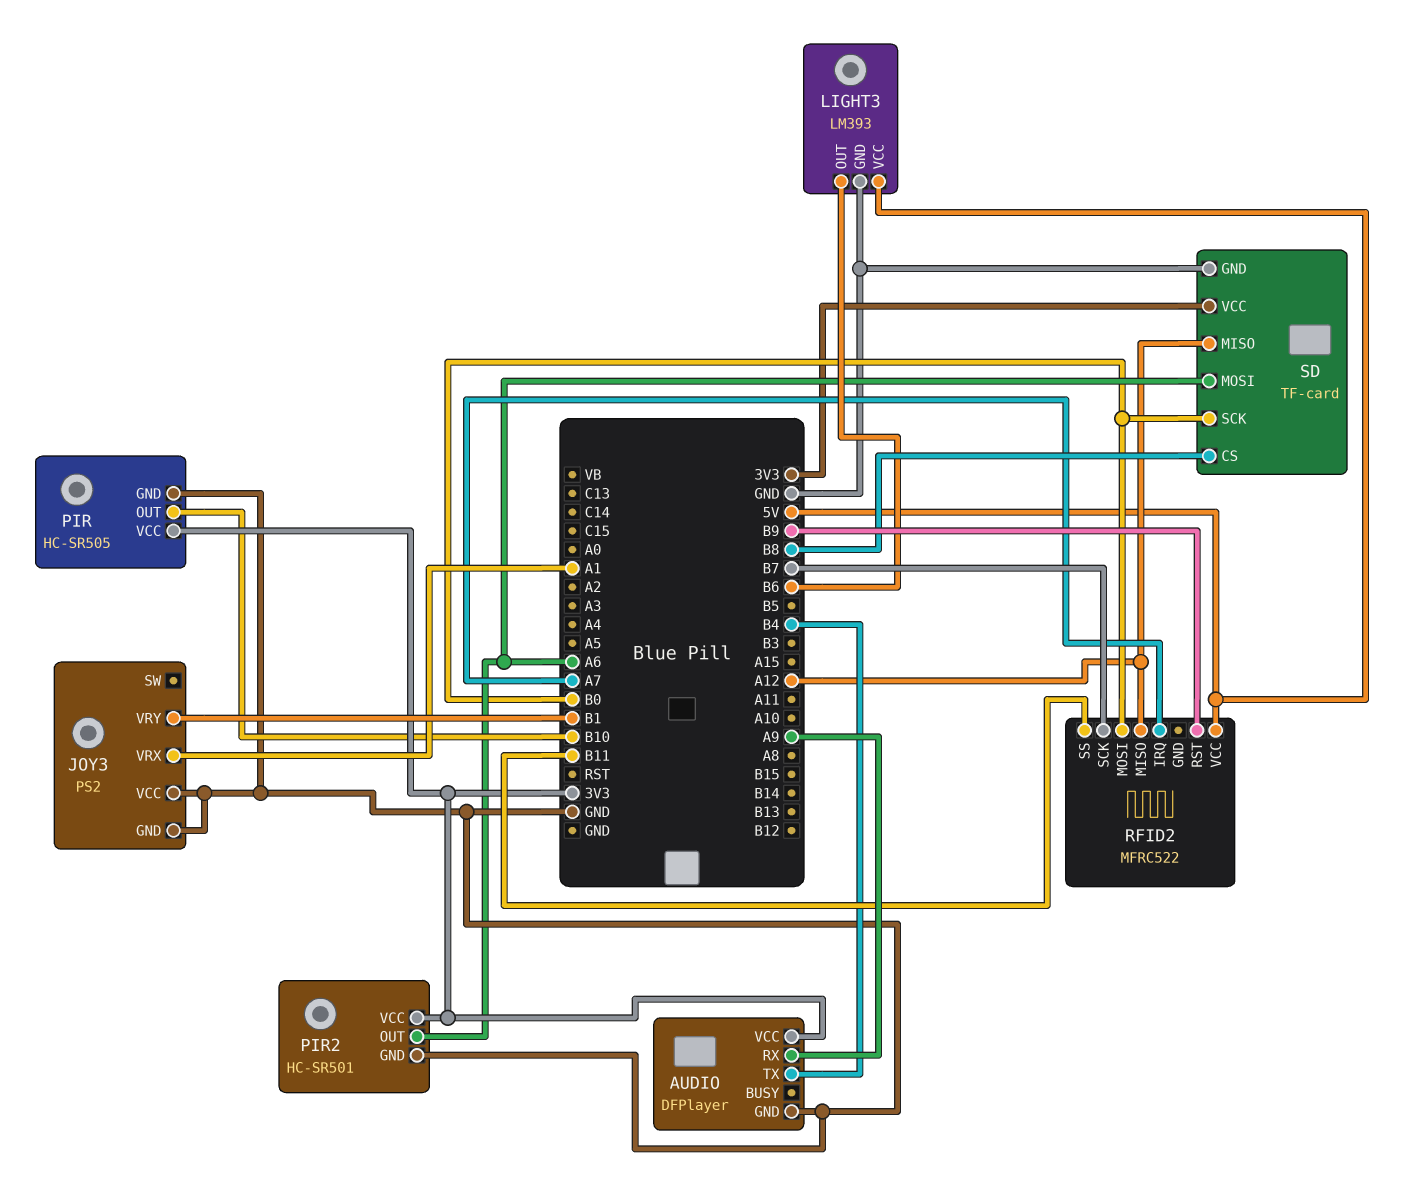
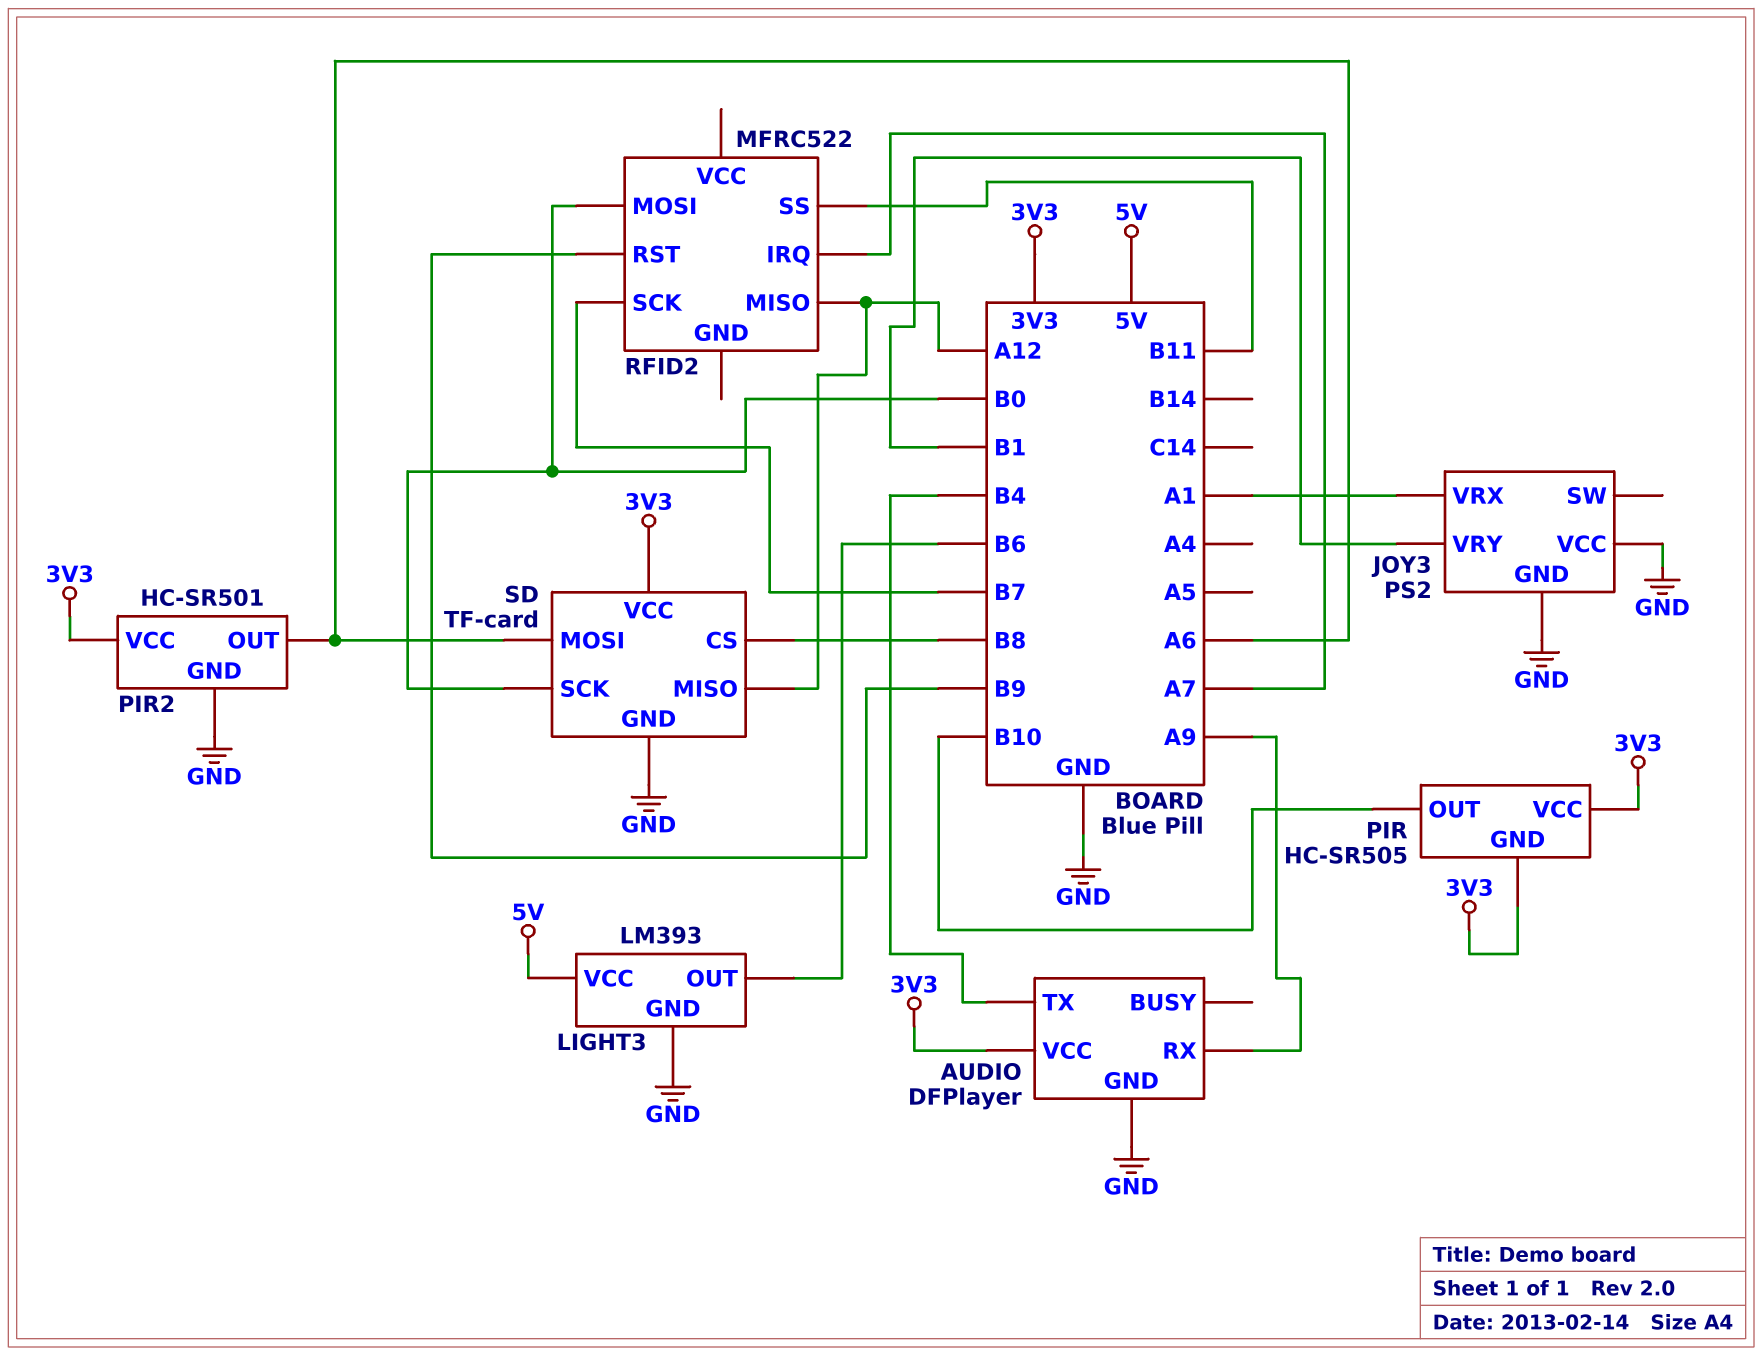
PIR pin GND: GND -> 3V3
RFID2 pin VCC: 5V -> none

